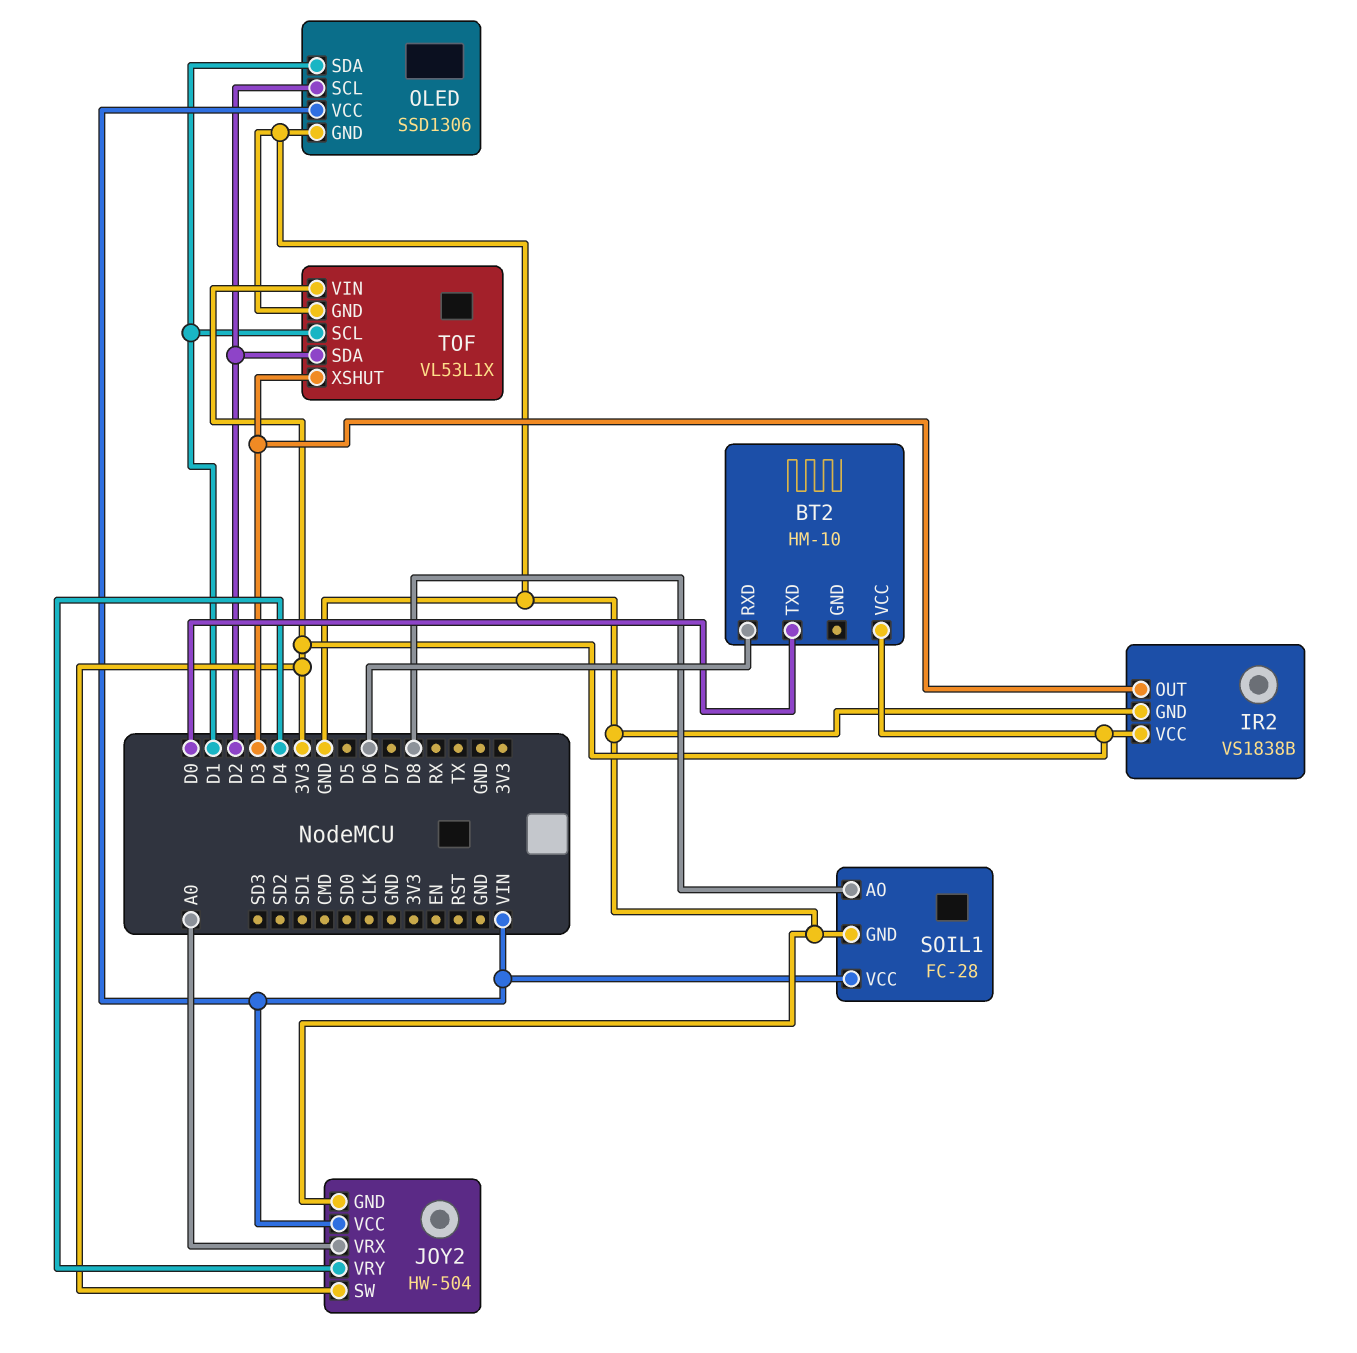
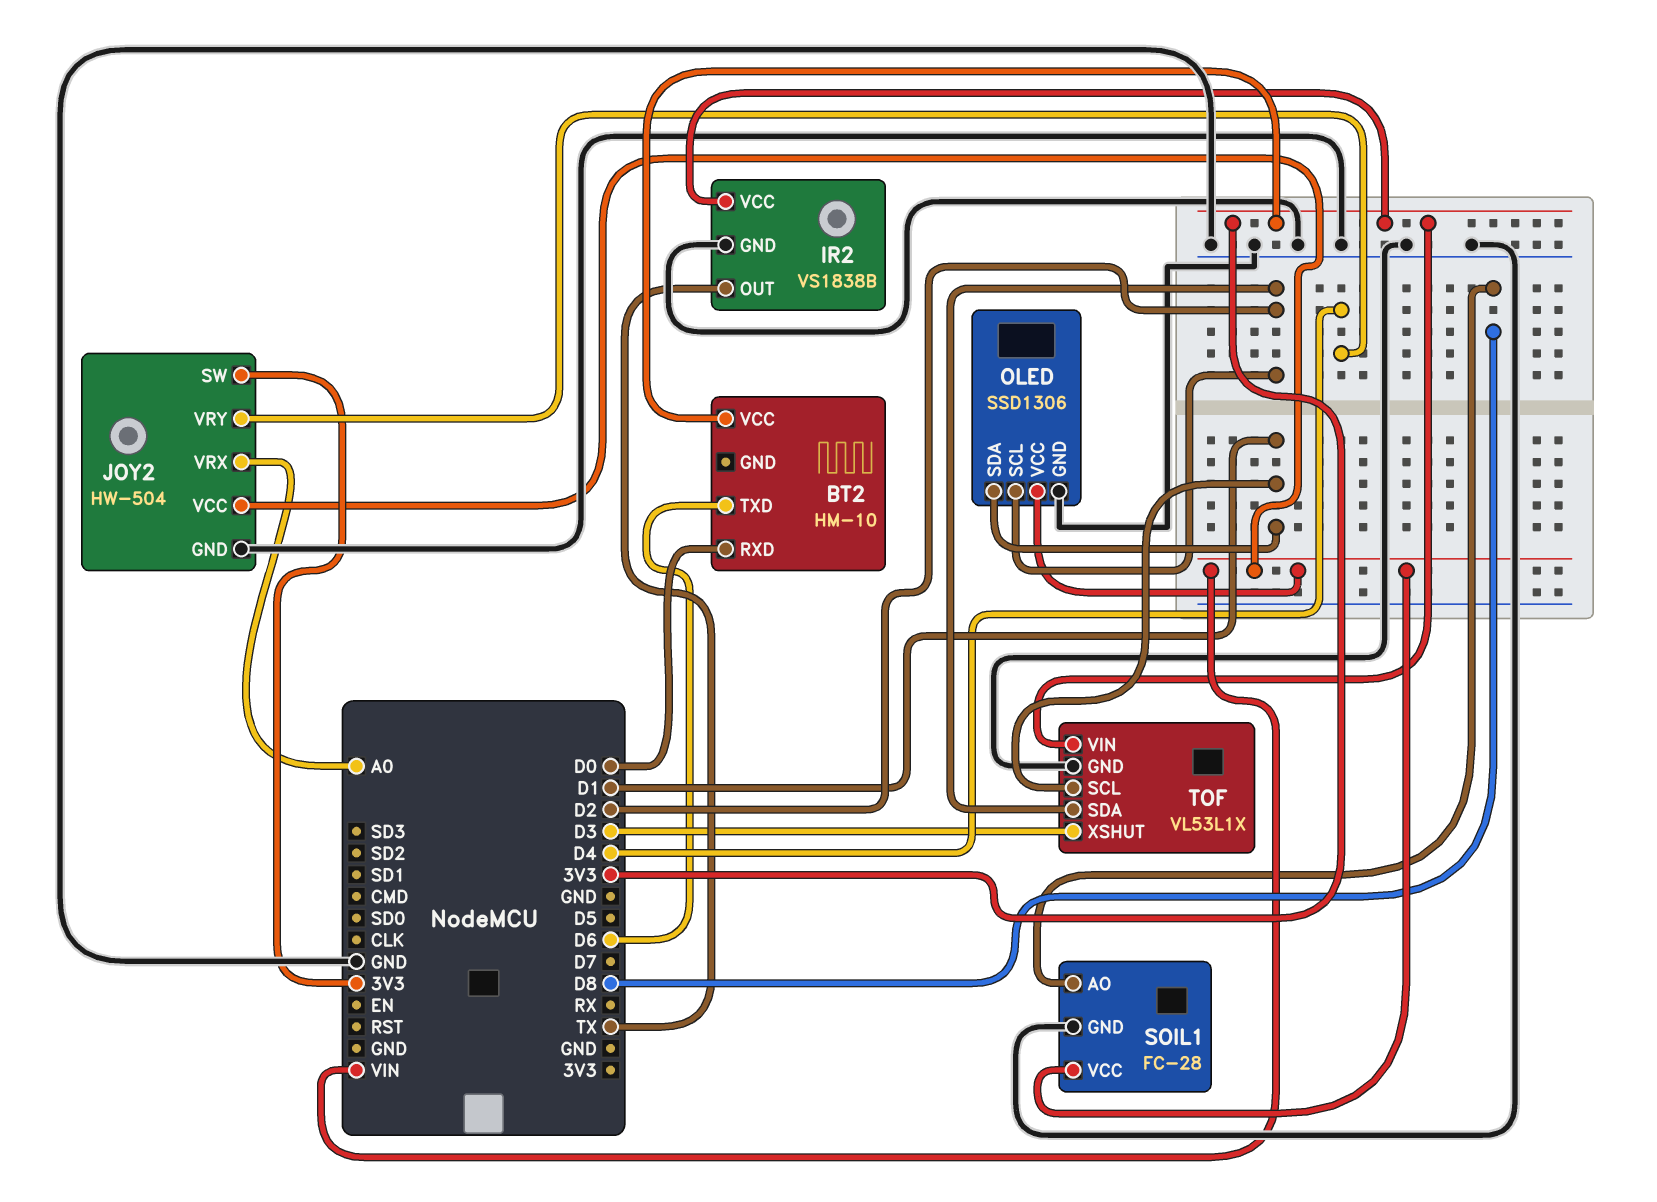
BT2 pin RXD: D6 -> D0
BT2 pin TXD: D0 -> D6
IR2 pin OUT: D3 -> TX

